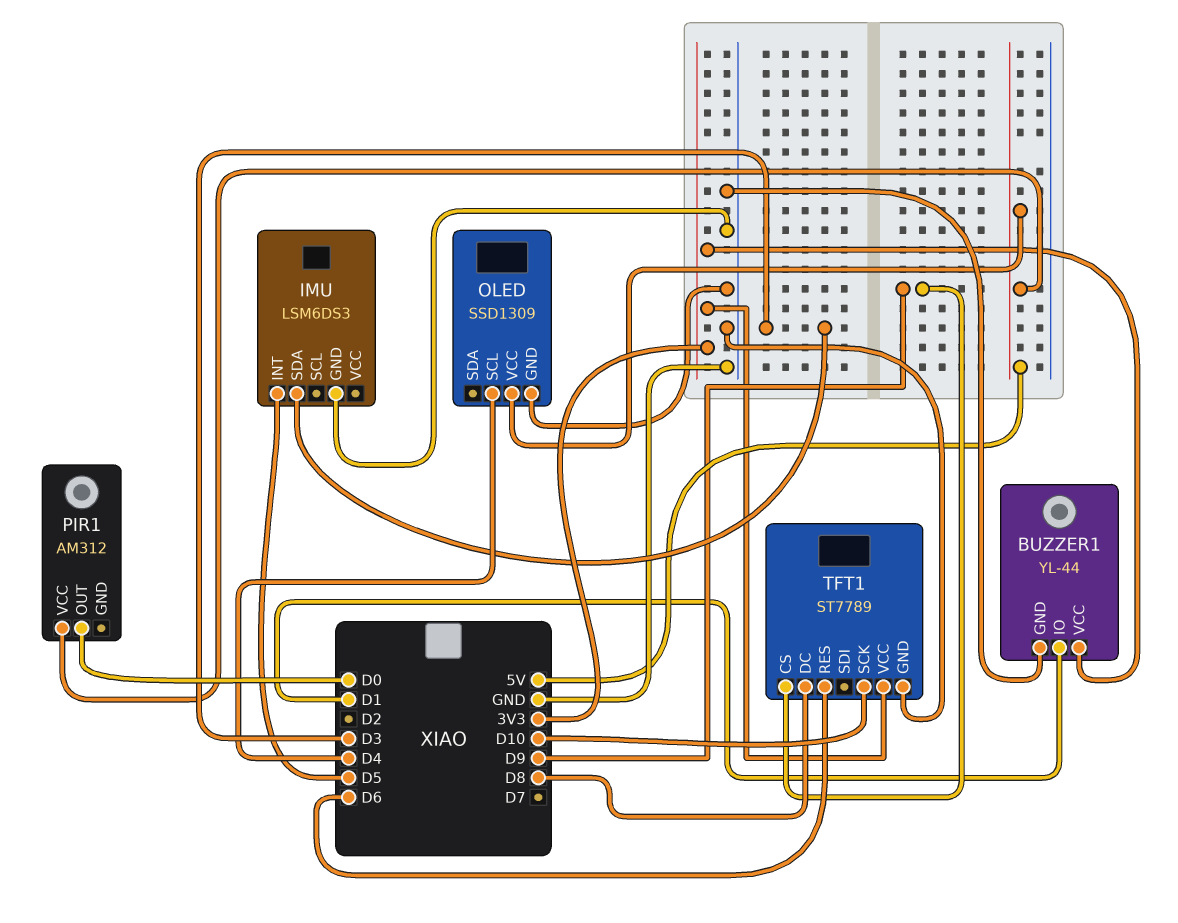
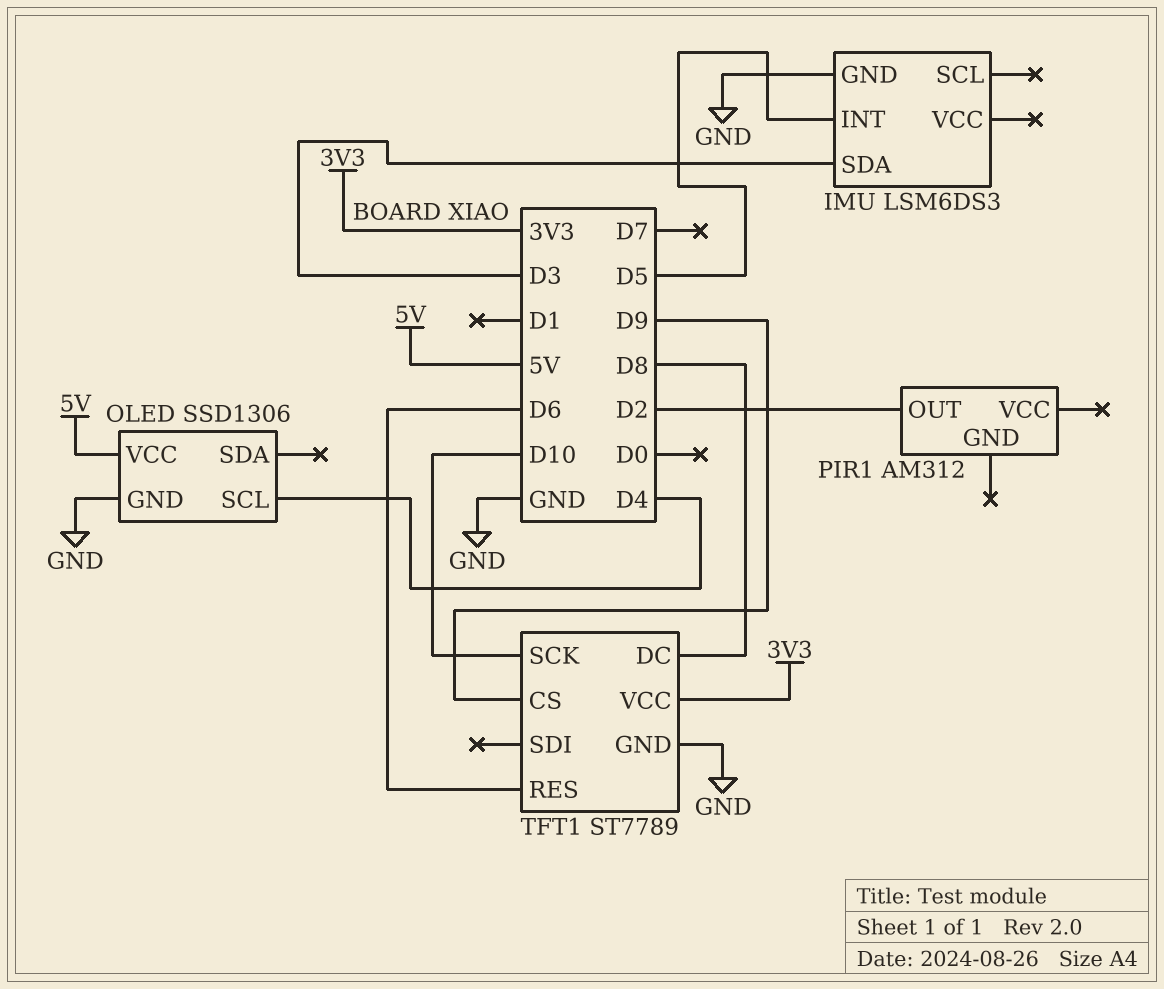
BUZZER1: YL-44 -> none
BUZZER1 pin GND: GND -> none
BUZZER1 pin IO: D1 -> none
BUZZER1 pin VCC: 3V3 -> none
OLED: SSD1309 -> SSD1306
PIR1 pin OUT: D0 -> D2
PIR1 pin VCC: 5V -> none

